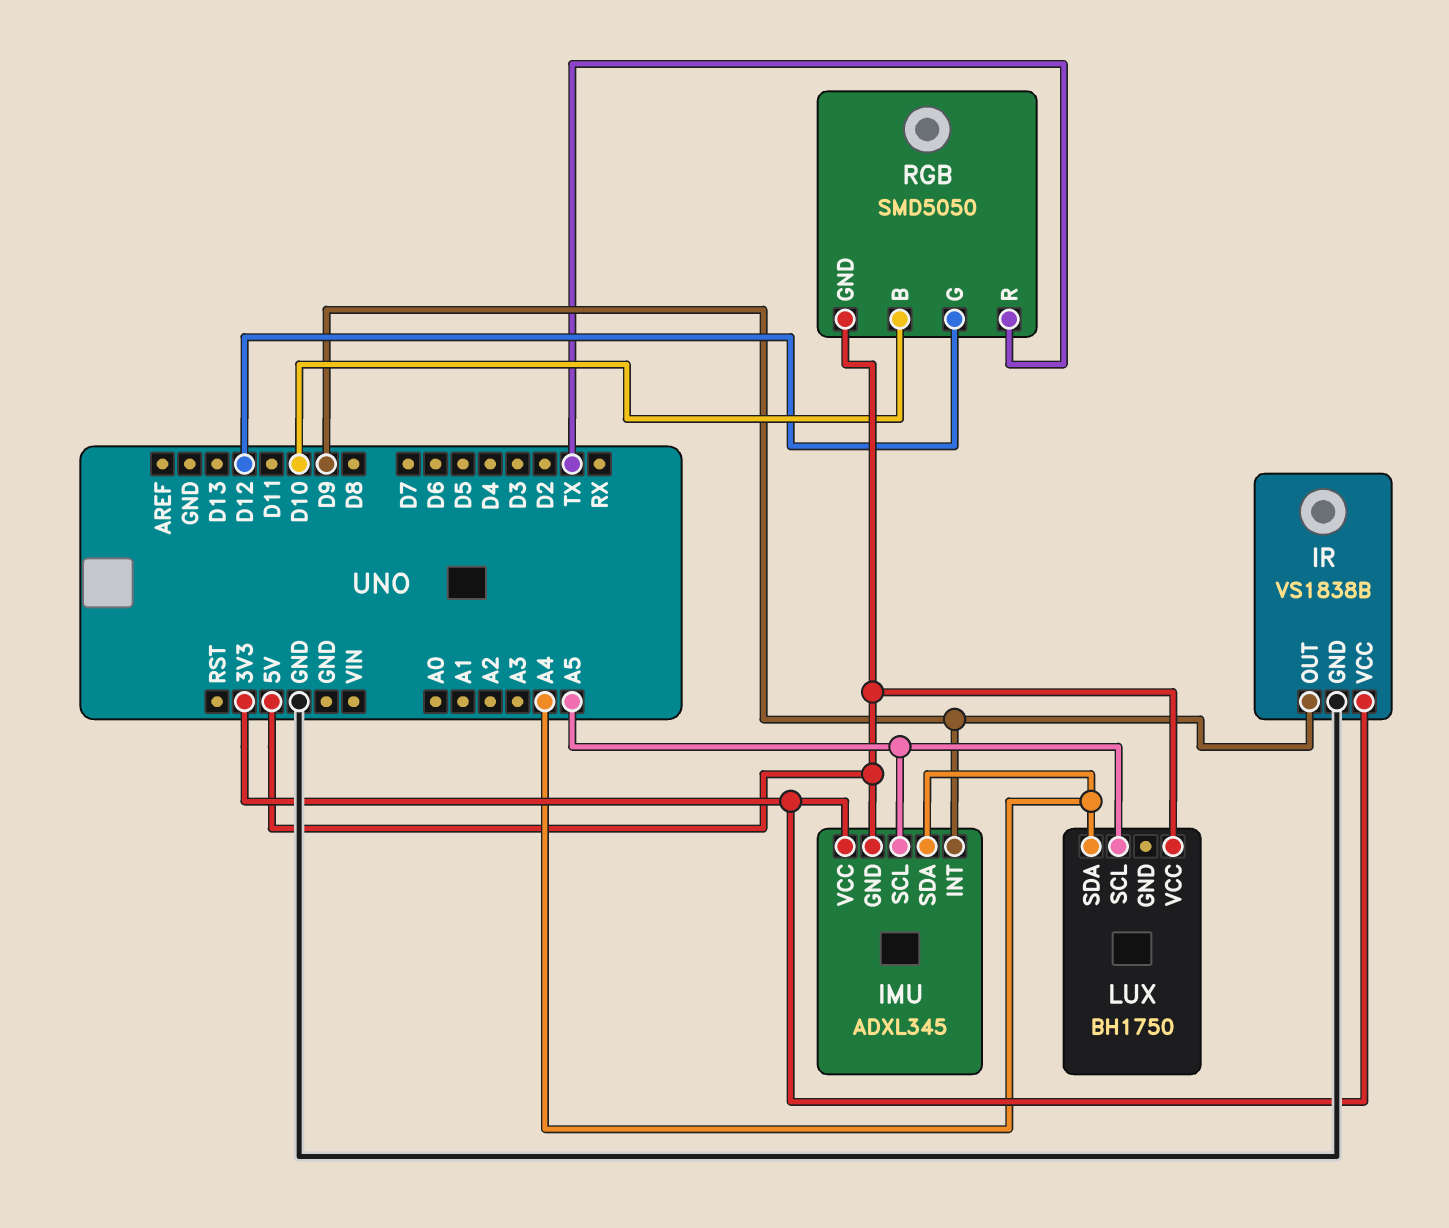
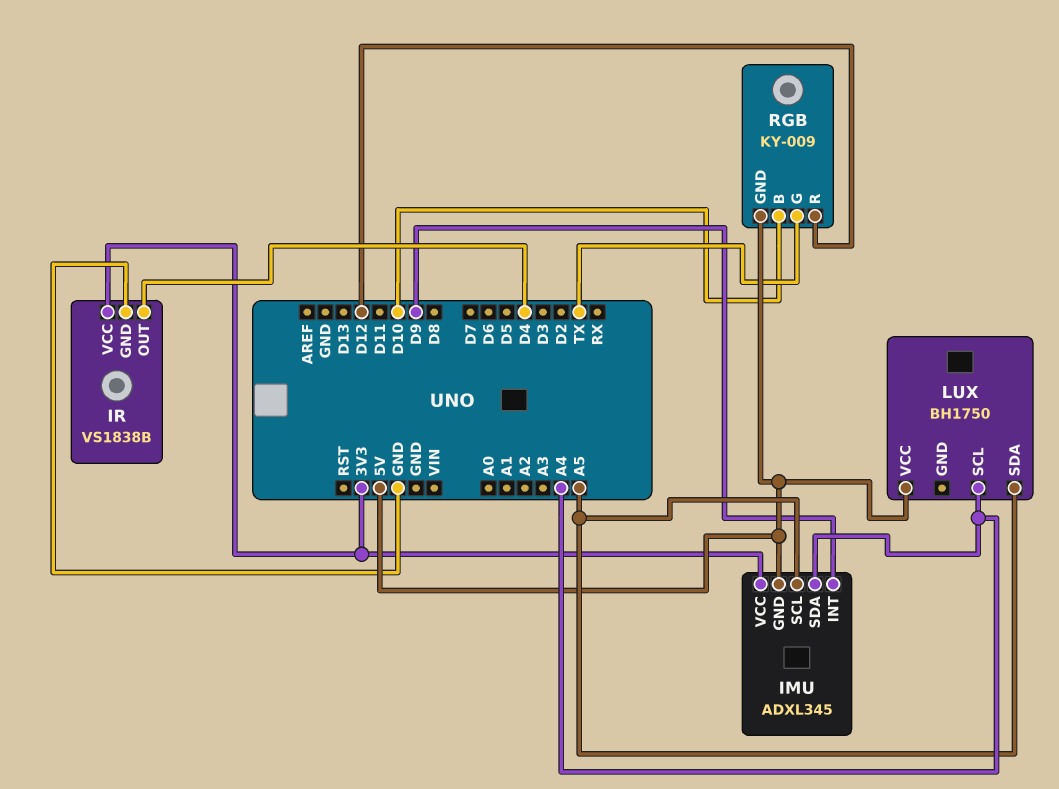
IR pin OUT: D9 -> D4
LUX pin SCL: A5 -> A4
LUX pin SDA: A4 -> A5
RGB: SMD5050 -> KY-009
RGB pin G: D12 -> TX
RGB pin R: TX -> D12

